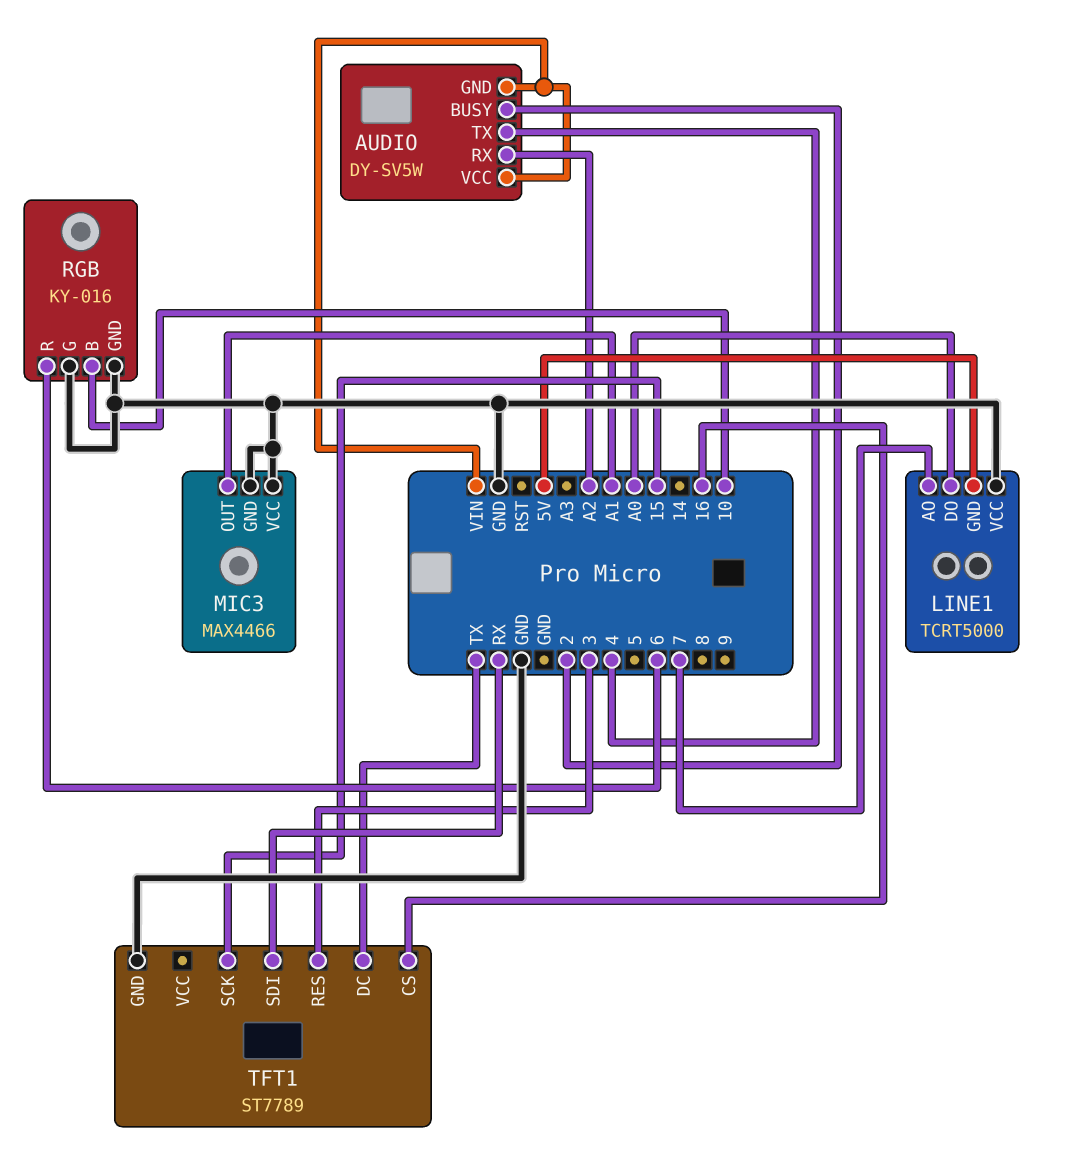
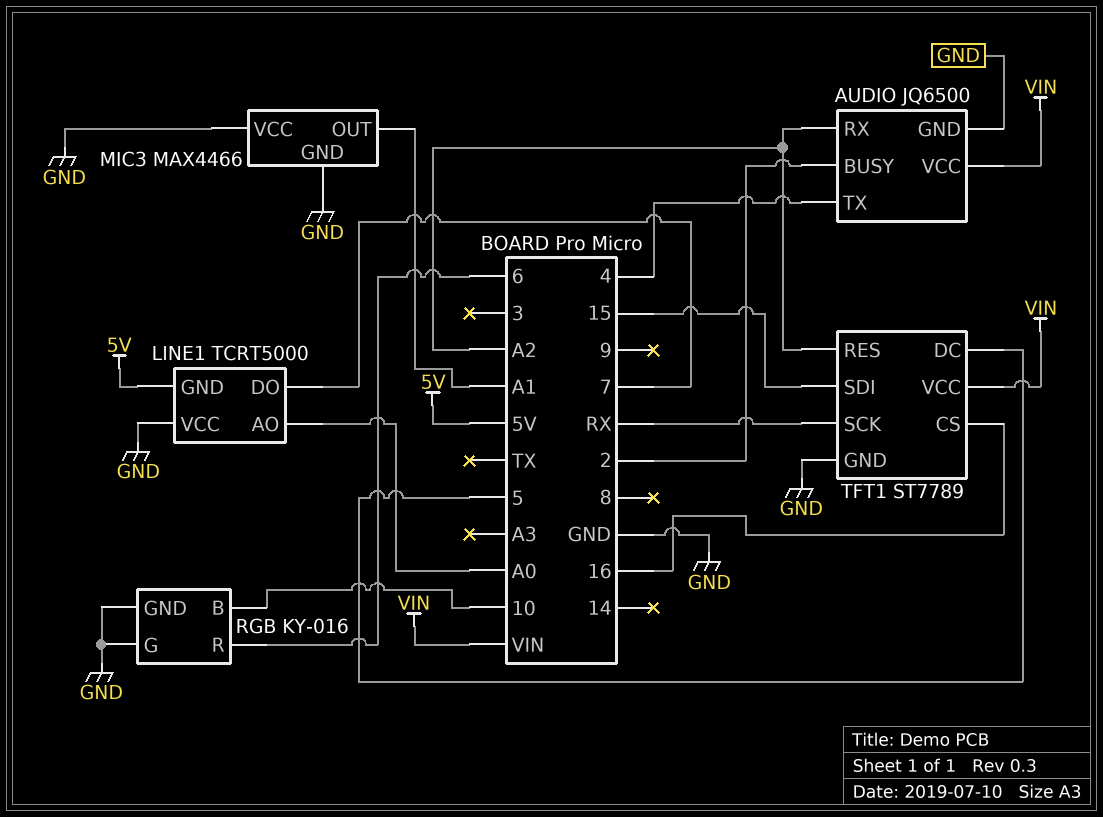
AUDIO: DY-SV5W -> JQ6500
AUDIO pin GND: VIN -> GND
LINE1 pin AO: 7 -> A0
LINE1 pin DO: A0 -> 7
TFT1 pin DC: TX -> 5
TFT1 pin RES: 3 -> A2
TFT1 pin SCK: 15 -> RX
TFT1 pin SDI: RX -> 15
TFT1 pin VCC: none -> VIN

